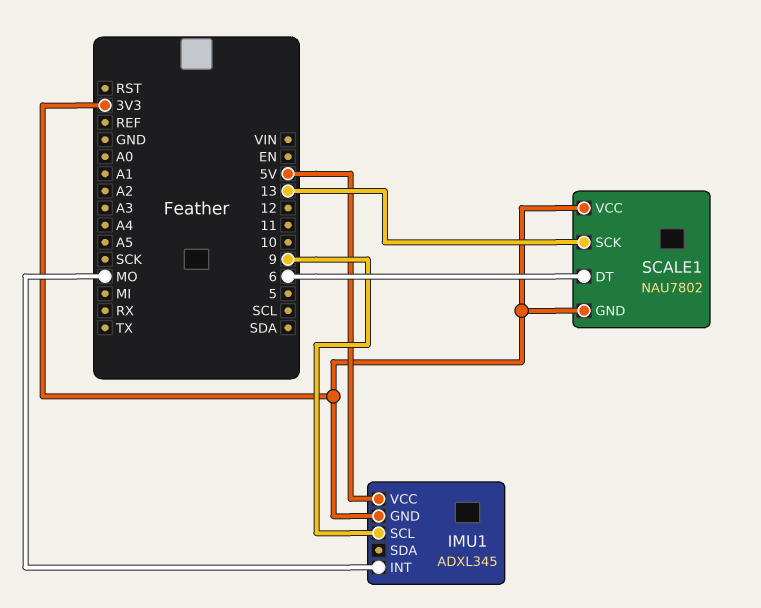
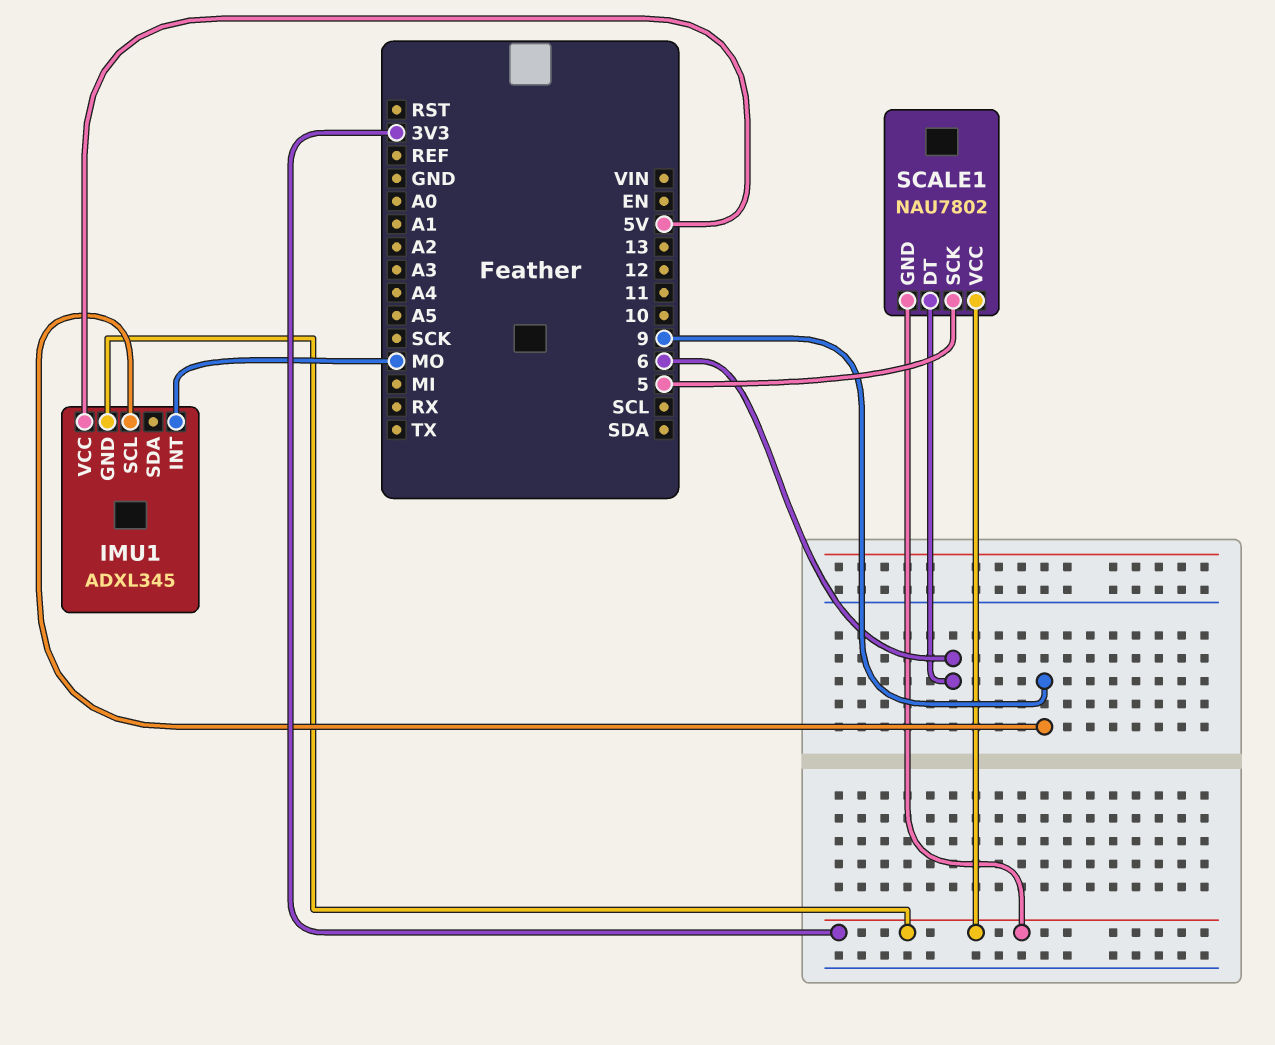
SCALE1 pin SCK: 13 -> 5

